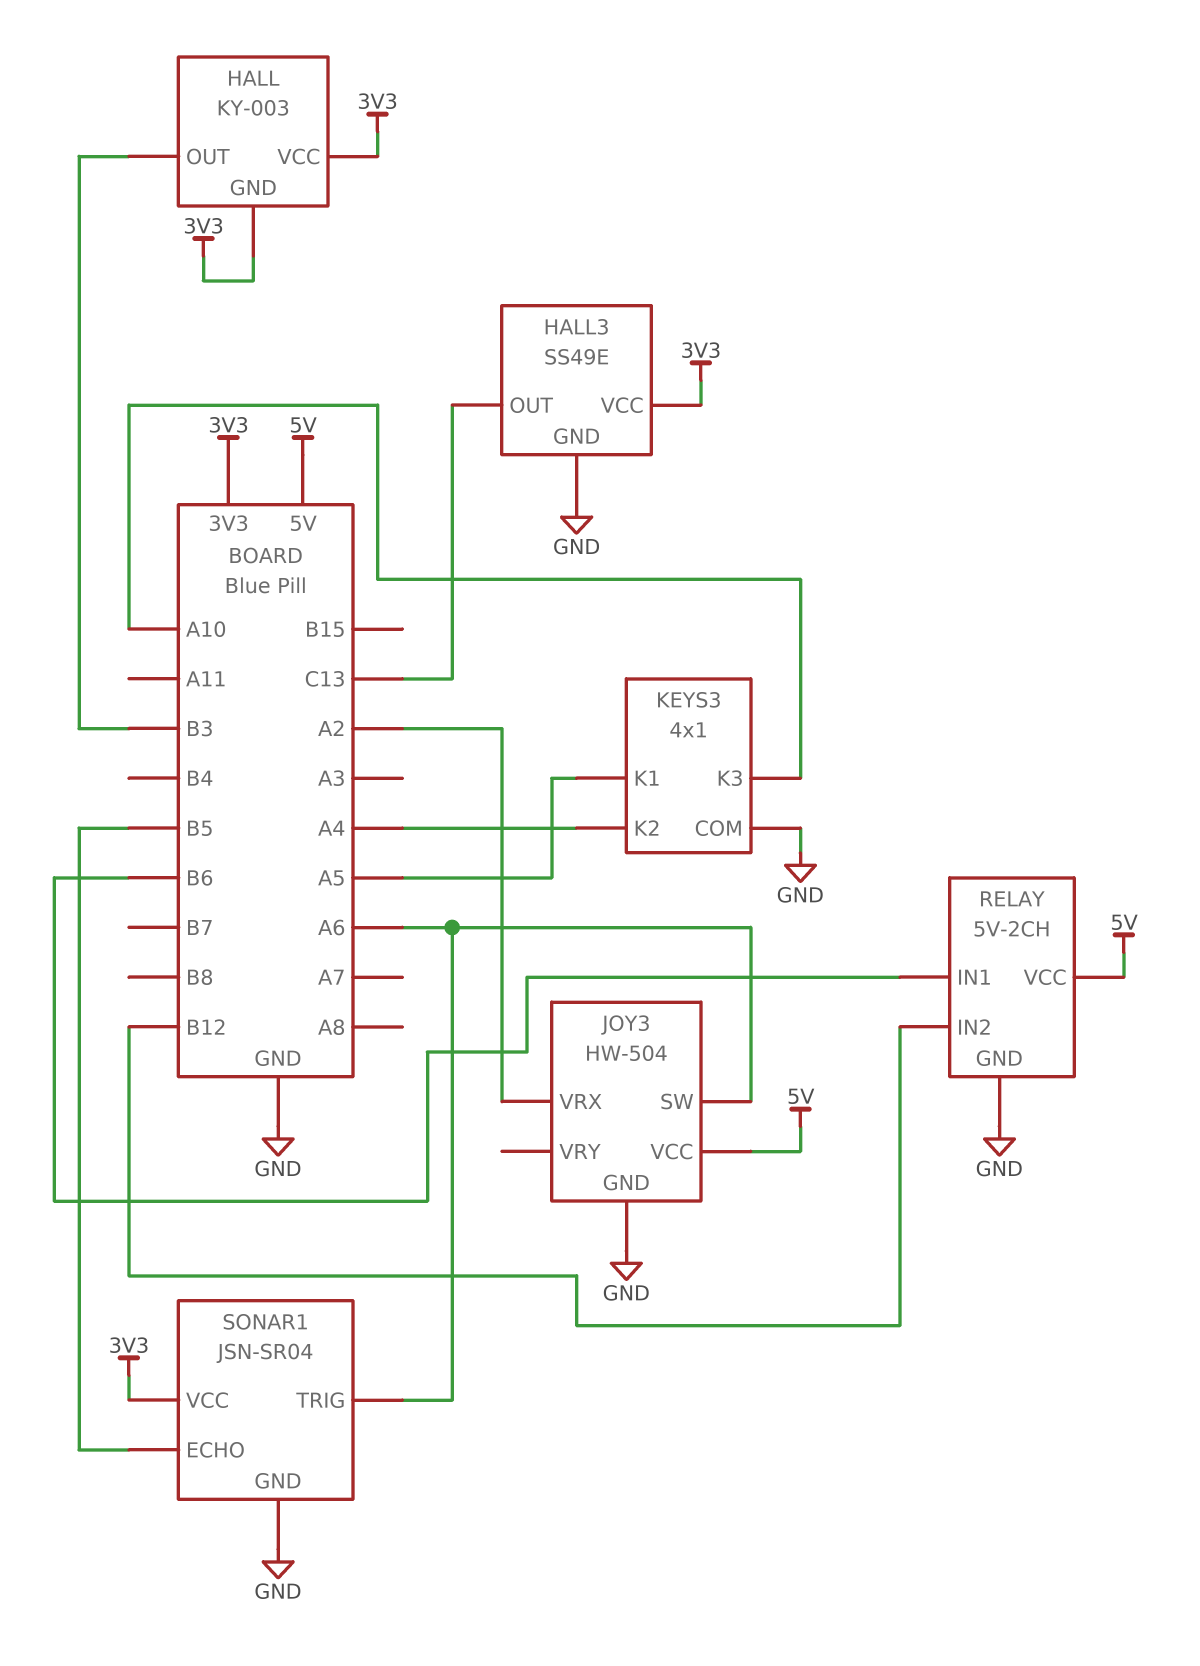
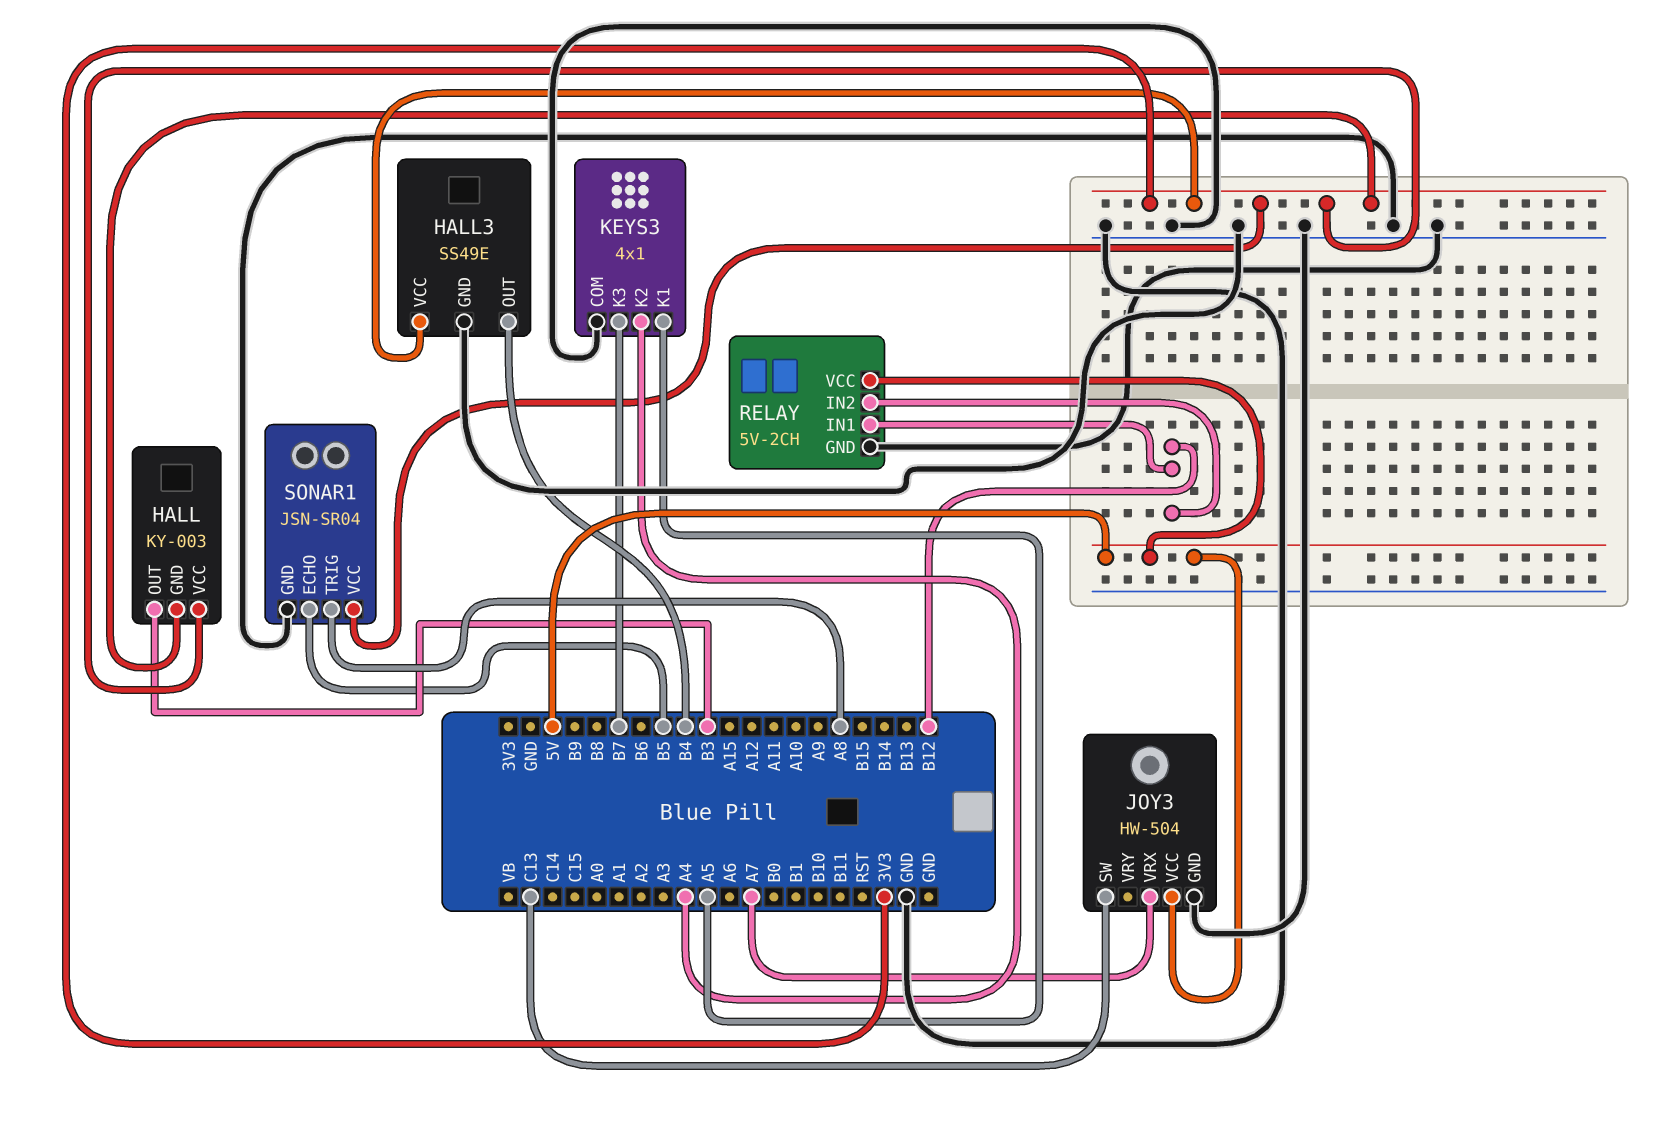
HALL3 pin OUT: C13 -> B4
JOY3 pin SW: A6 -> C13
JOY3 pin VRX: A2 -> A7
KEYS3 pin K3: A10 -> B7
RELAY pin IN1: B6 -> B12
SONAR1 pin TRIG: A6 -> A8

